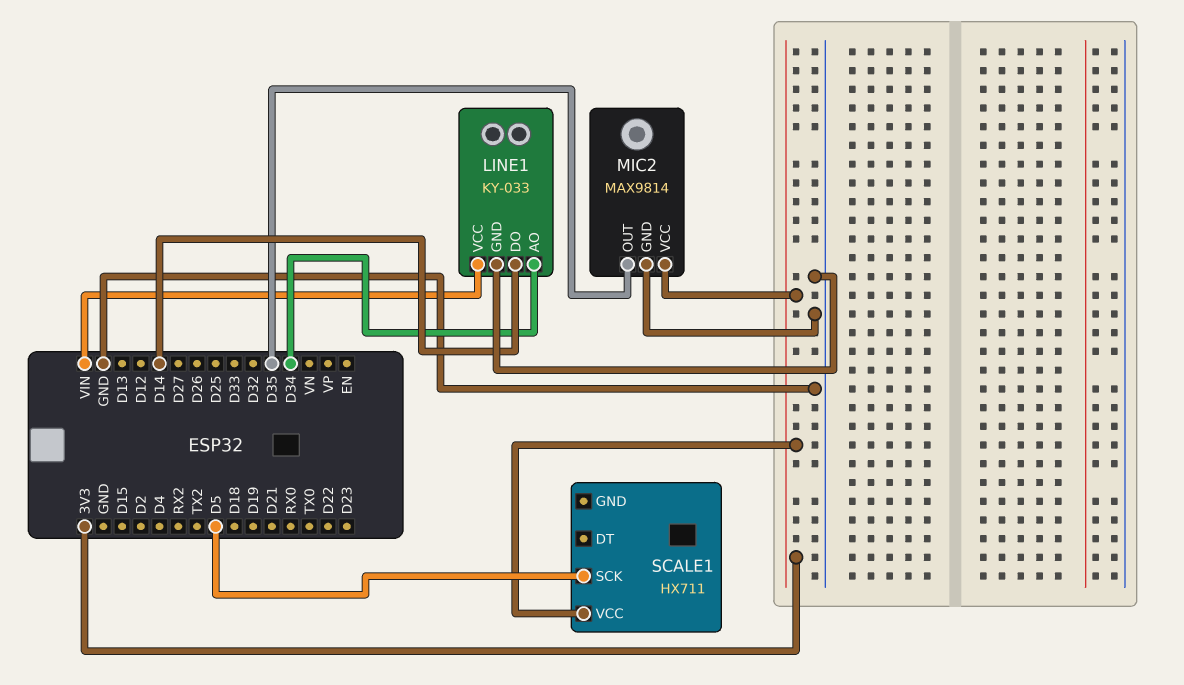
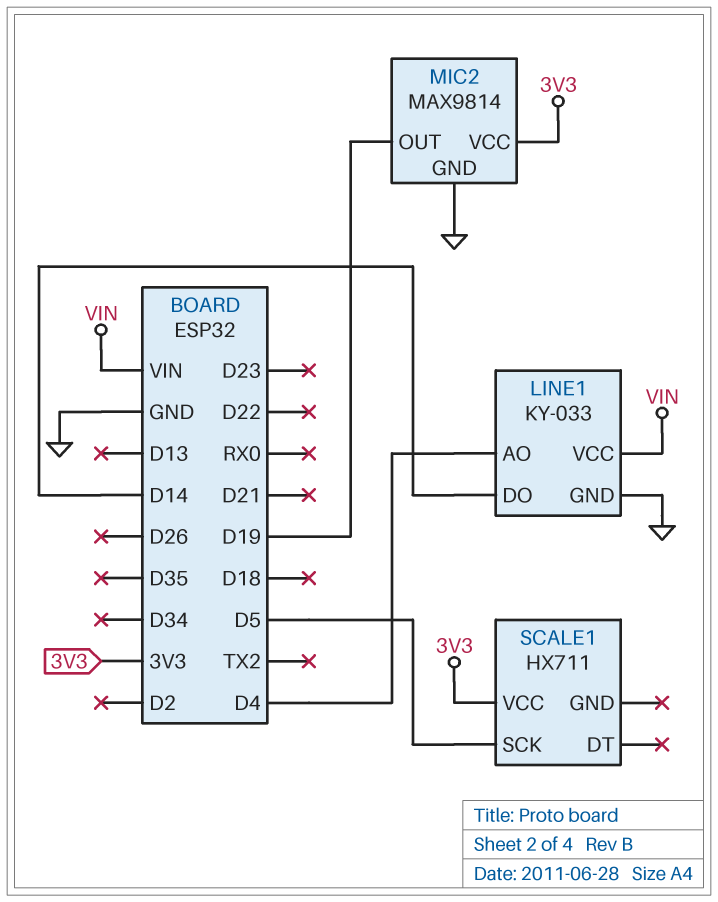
LINE1 pin AO: D34 -> D4
MIC2 pin OUT: D35 -> D19

